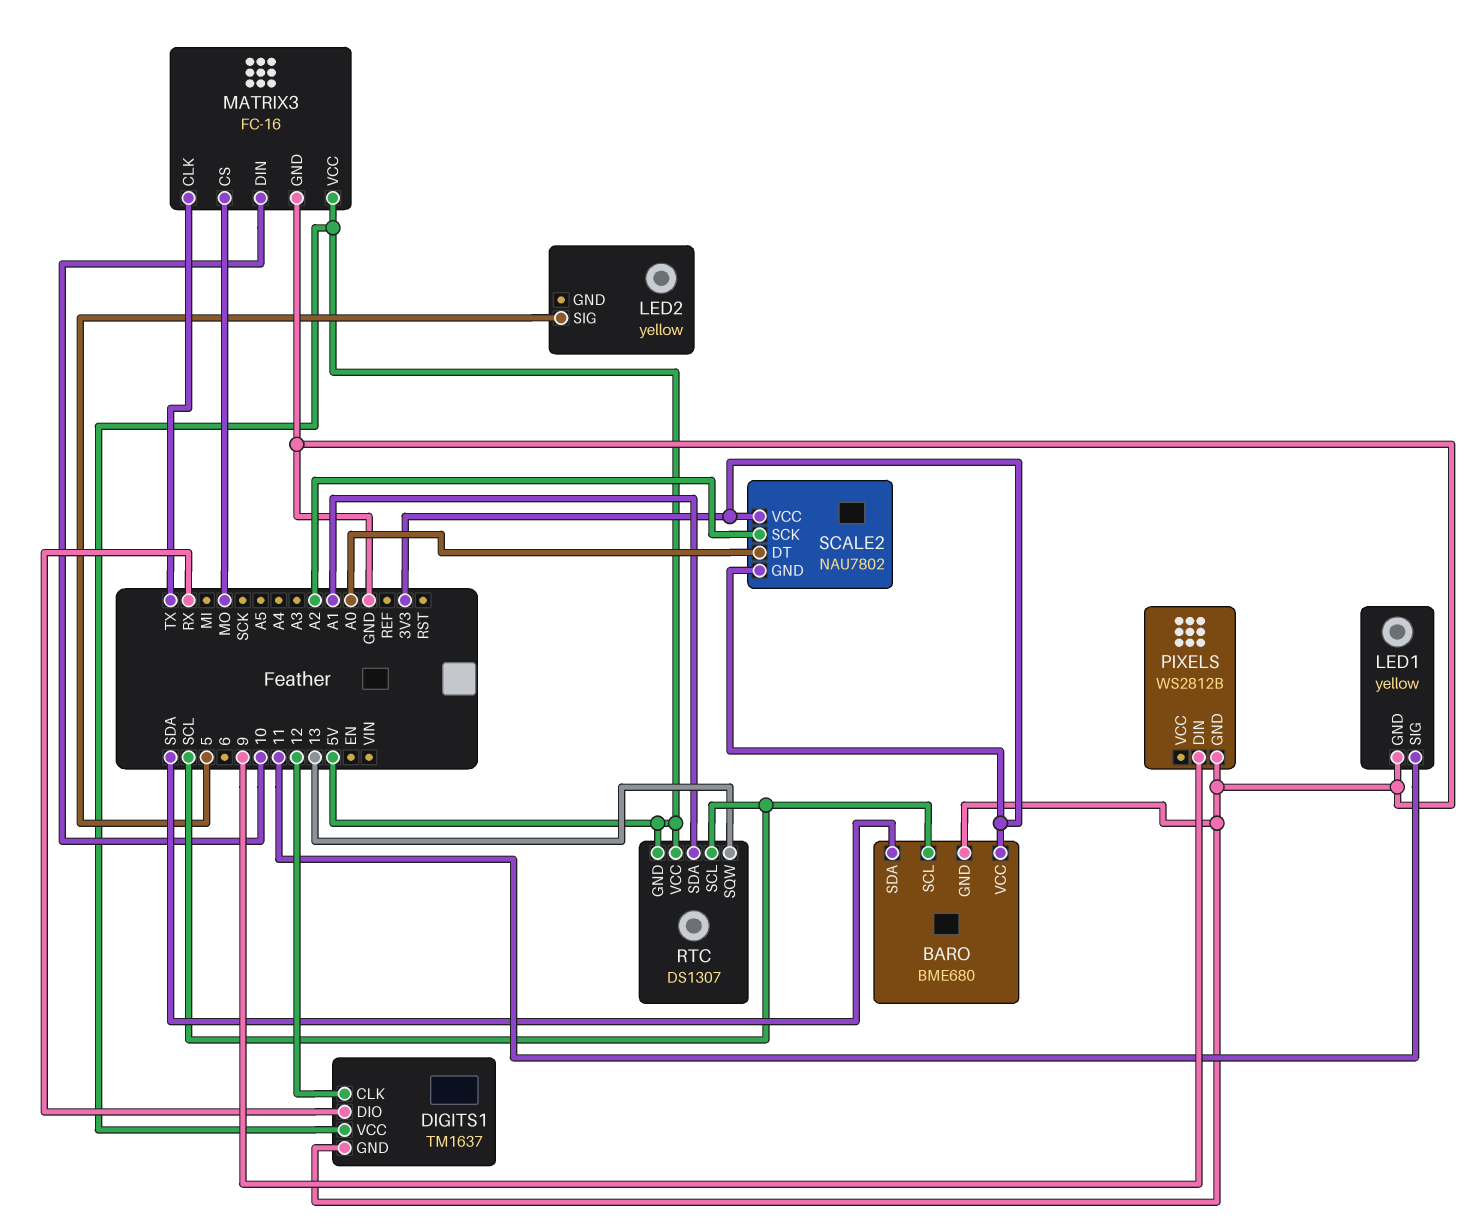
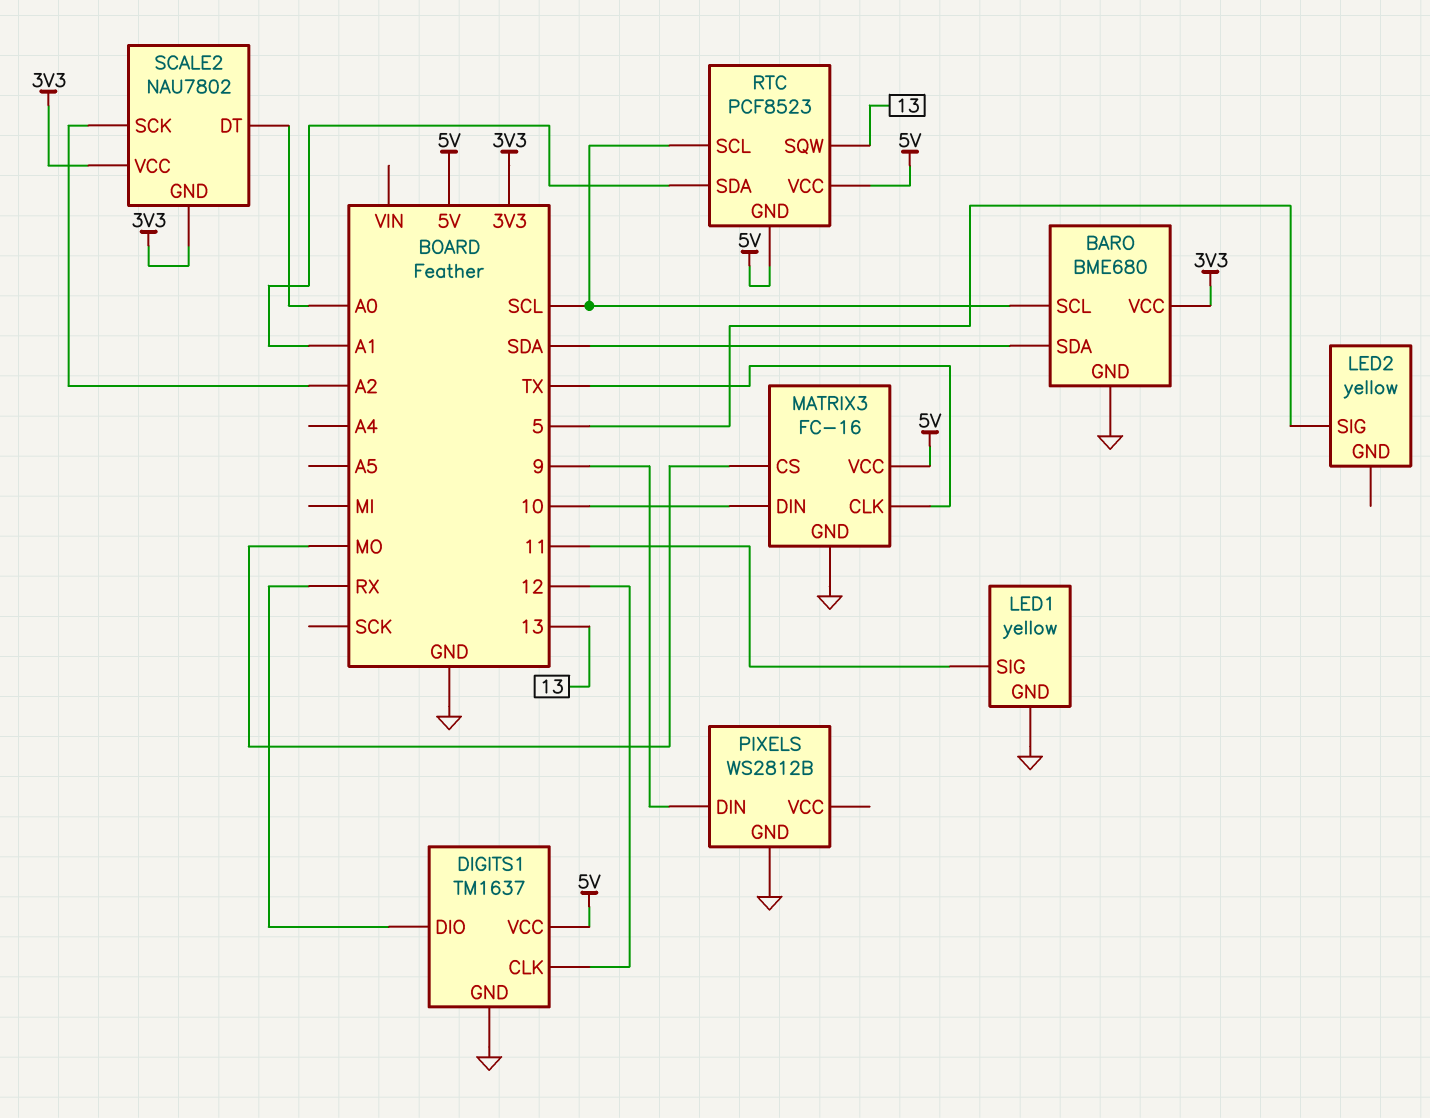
RTC: DS1307 -> PCF8523

